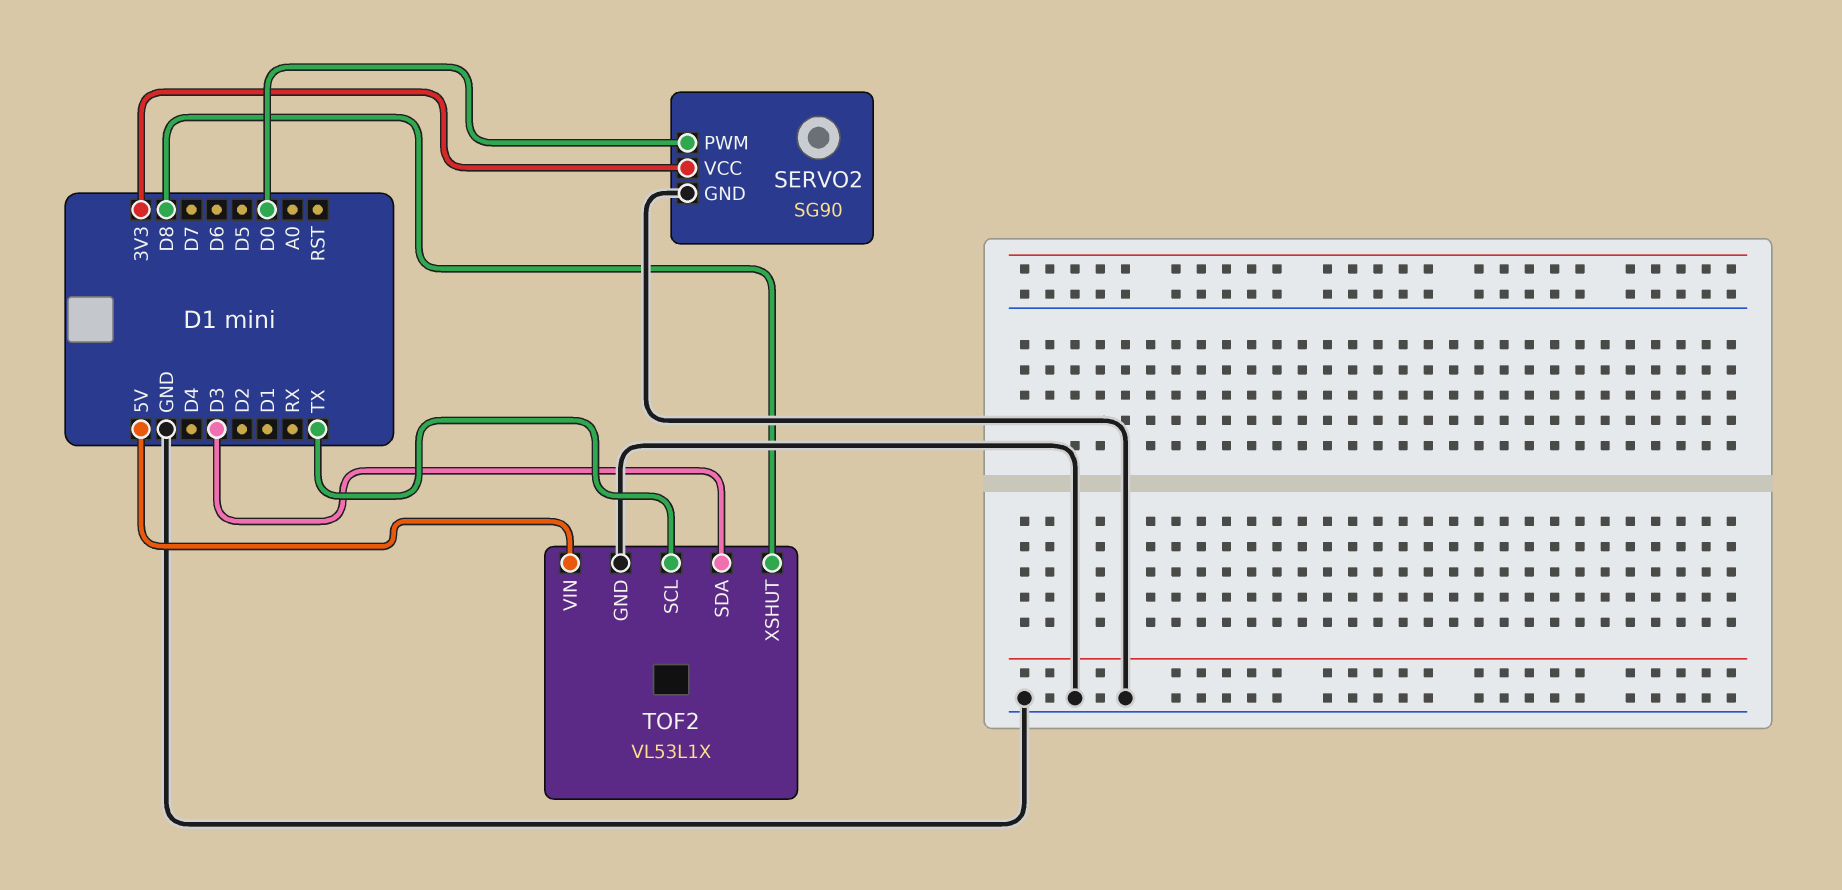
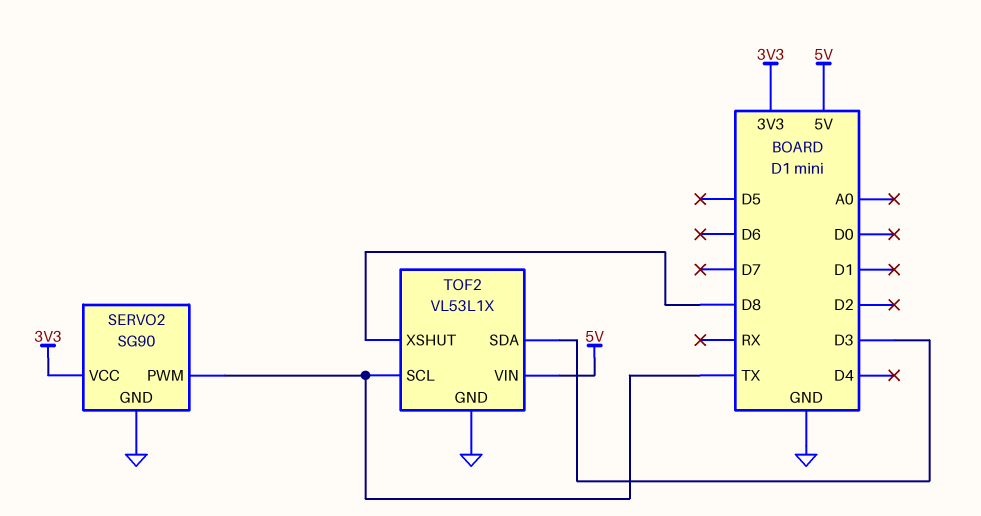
SERVO2 pin PWM: D0 -> TX

